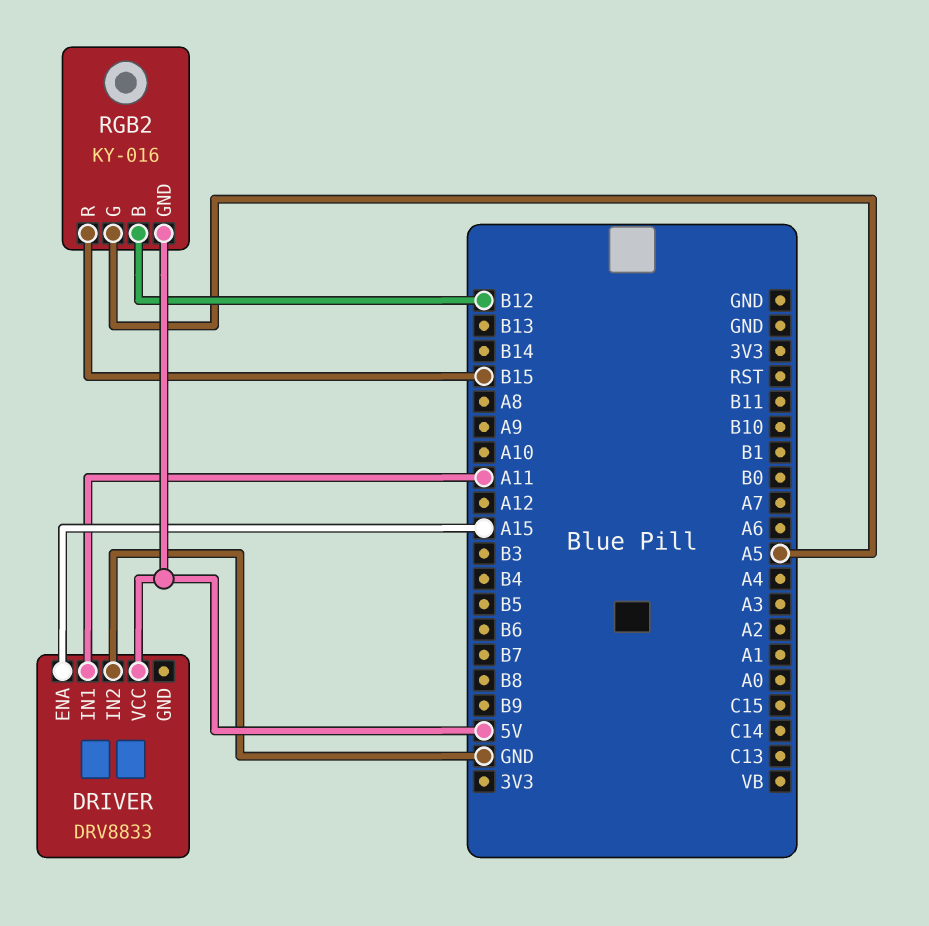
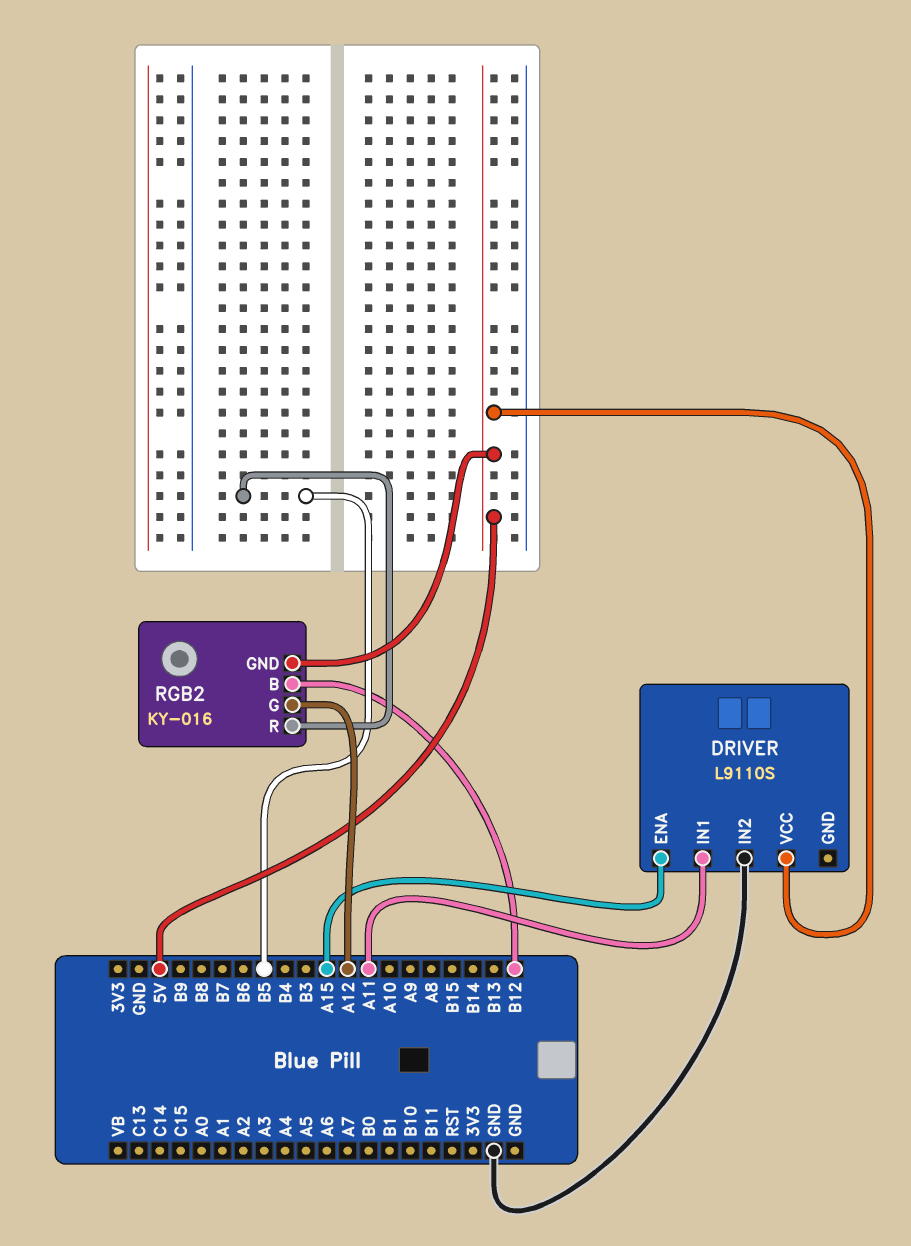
DRIVER: DRV8833 -> L9110S
RGB2 pin G: A5 -> A12
RGB2 pin R: B15 -> B5

